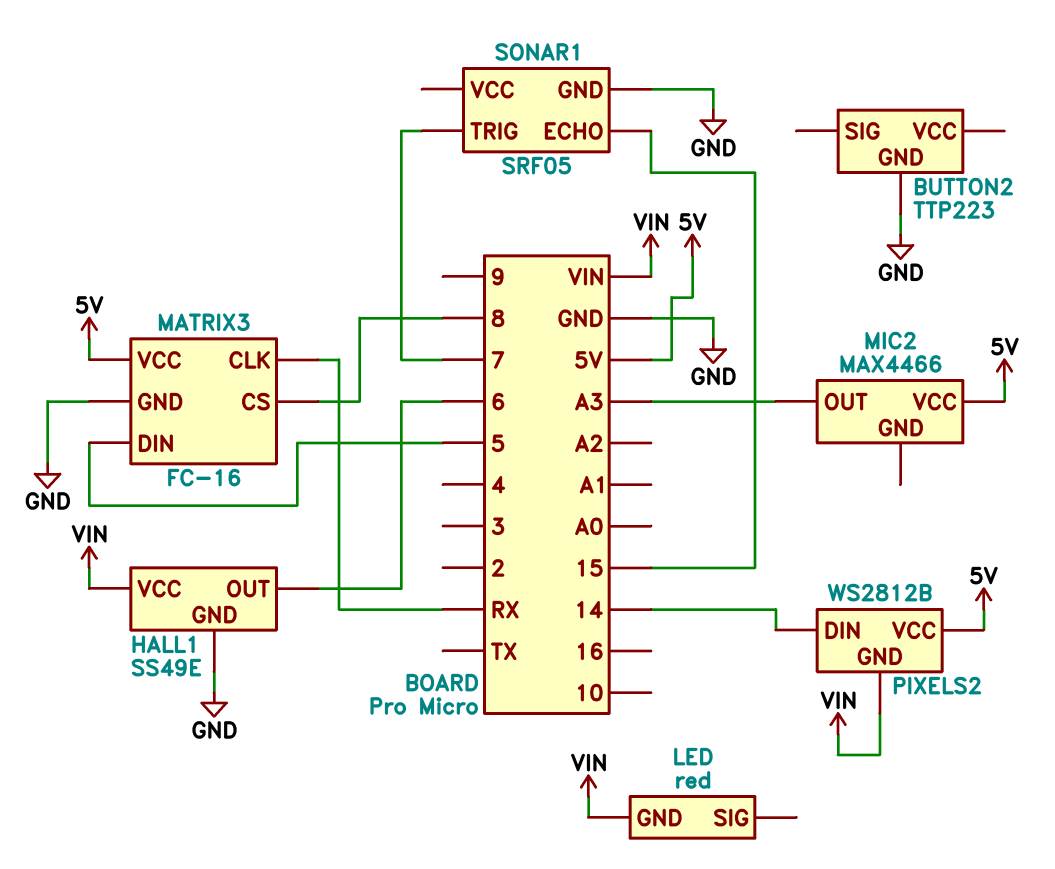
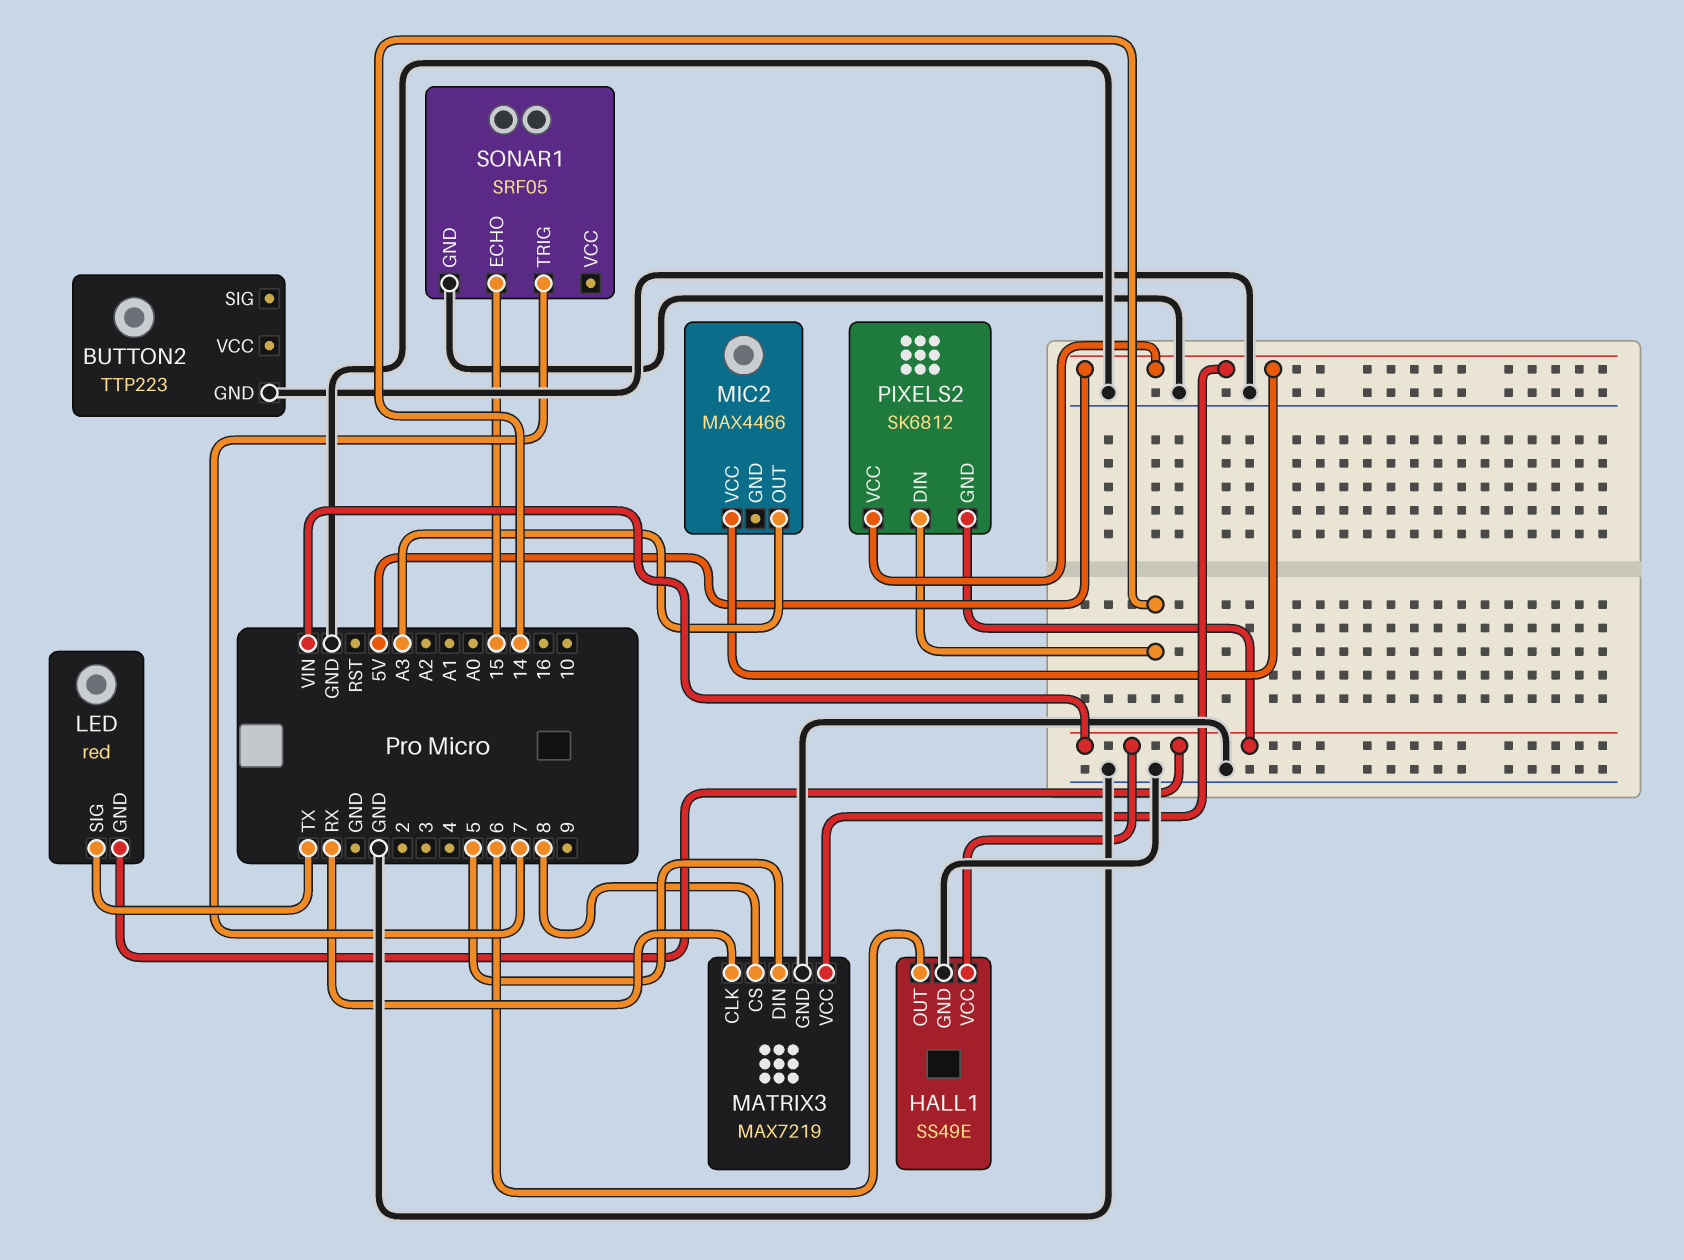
LED pin SIG: none -> TX
MATRIX3: FC-16 -> MAX7219
PIXELS2: WS2812B -> SK6812

